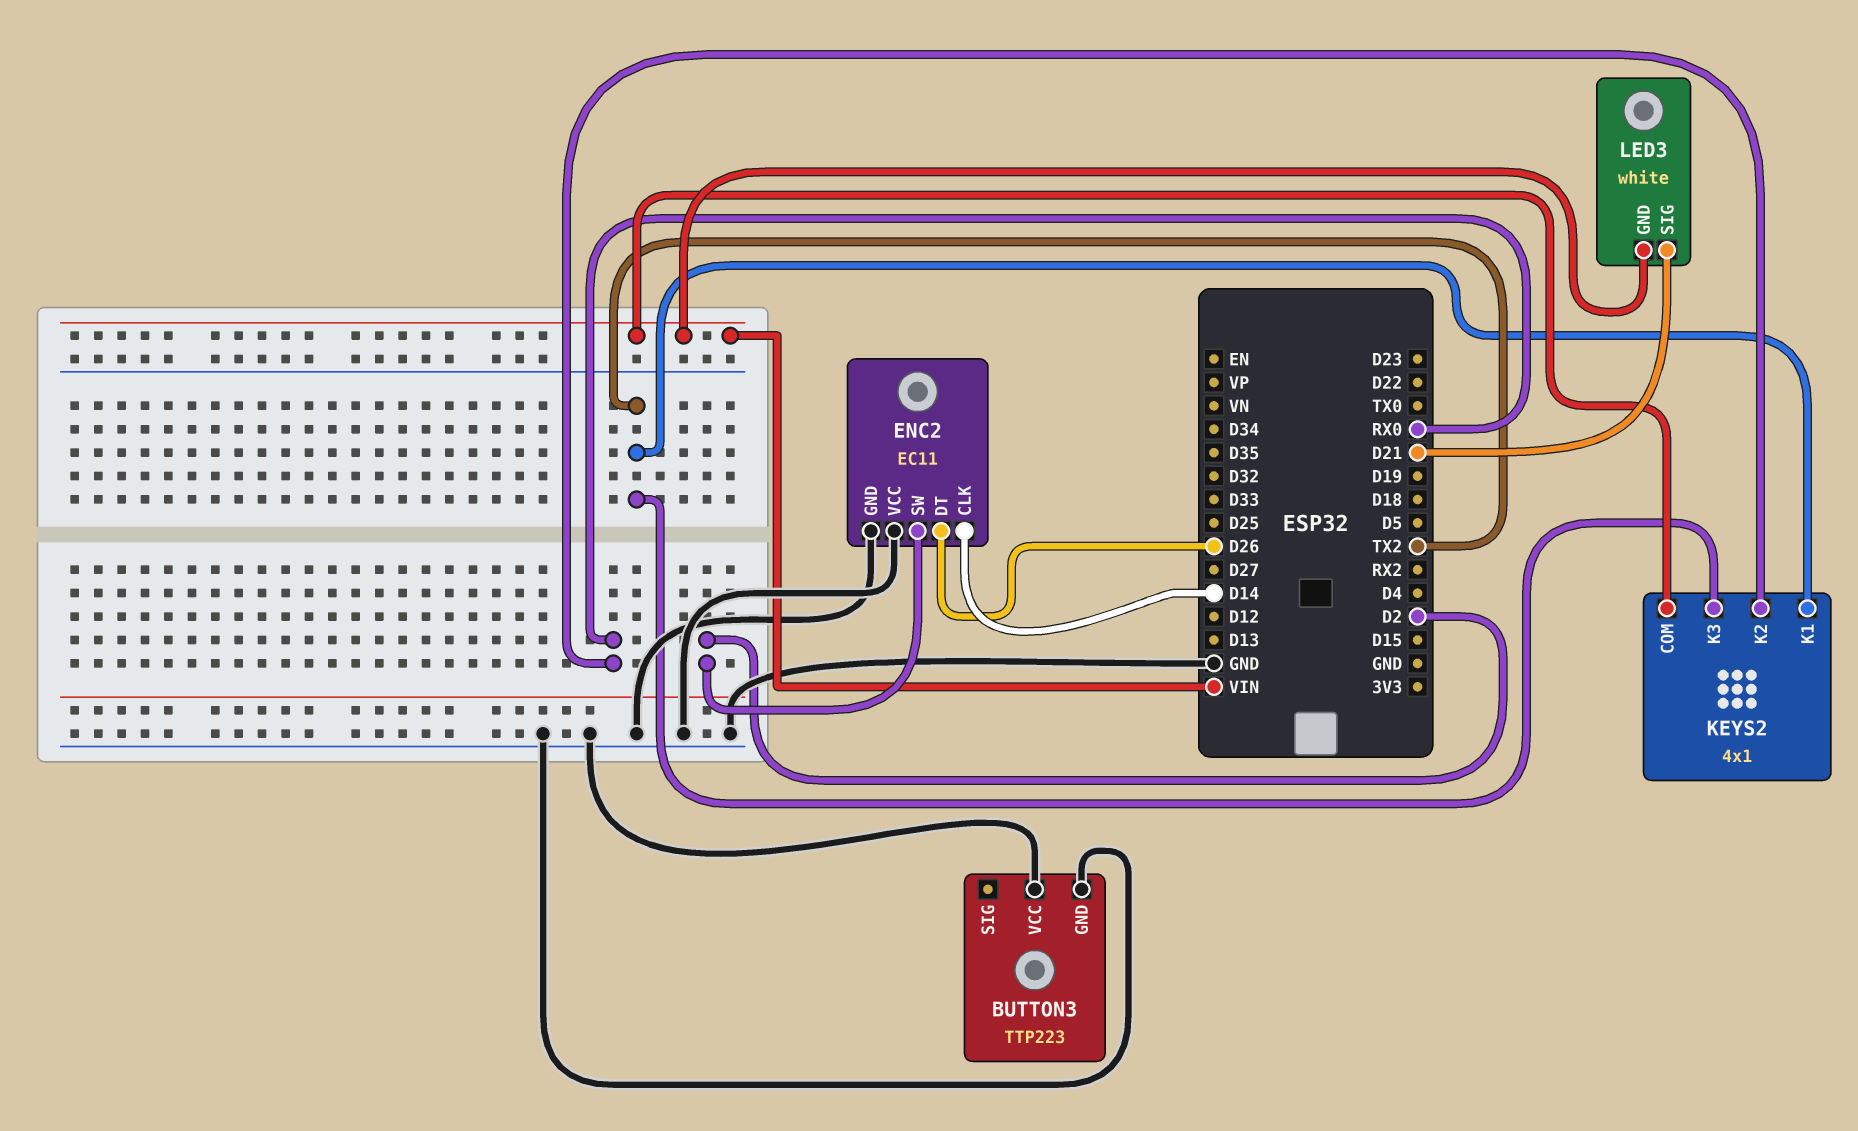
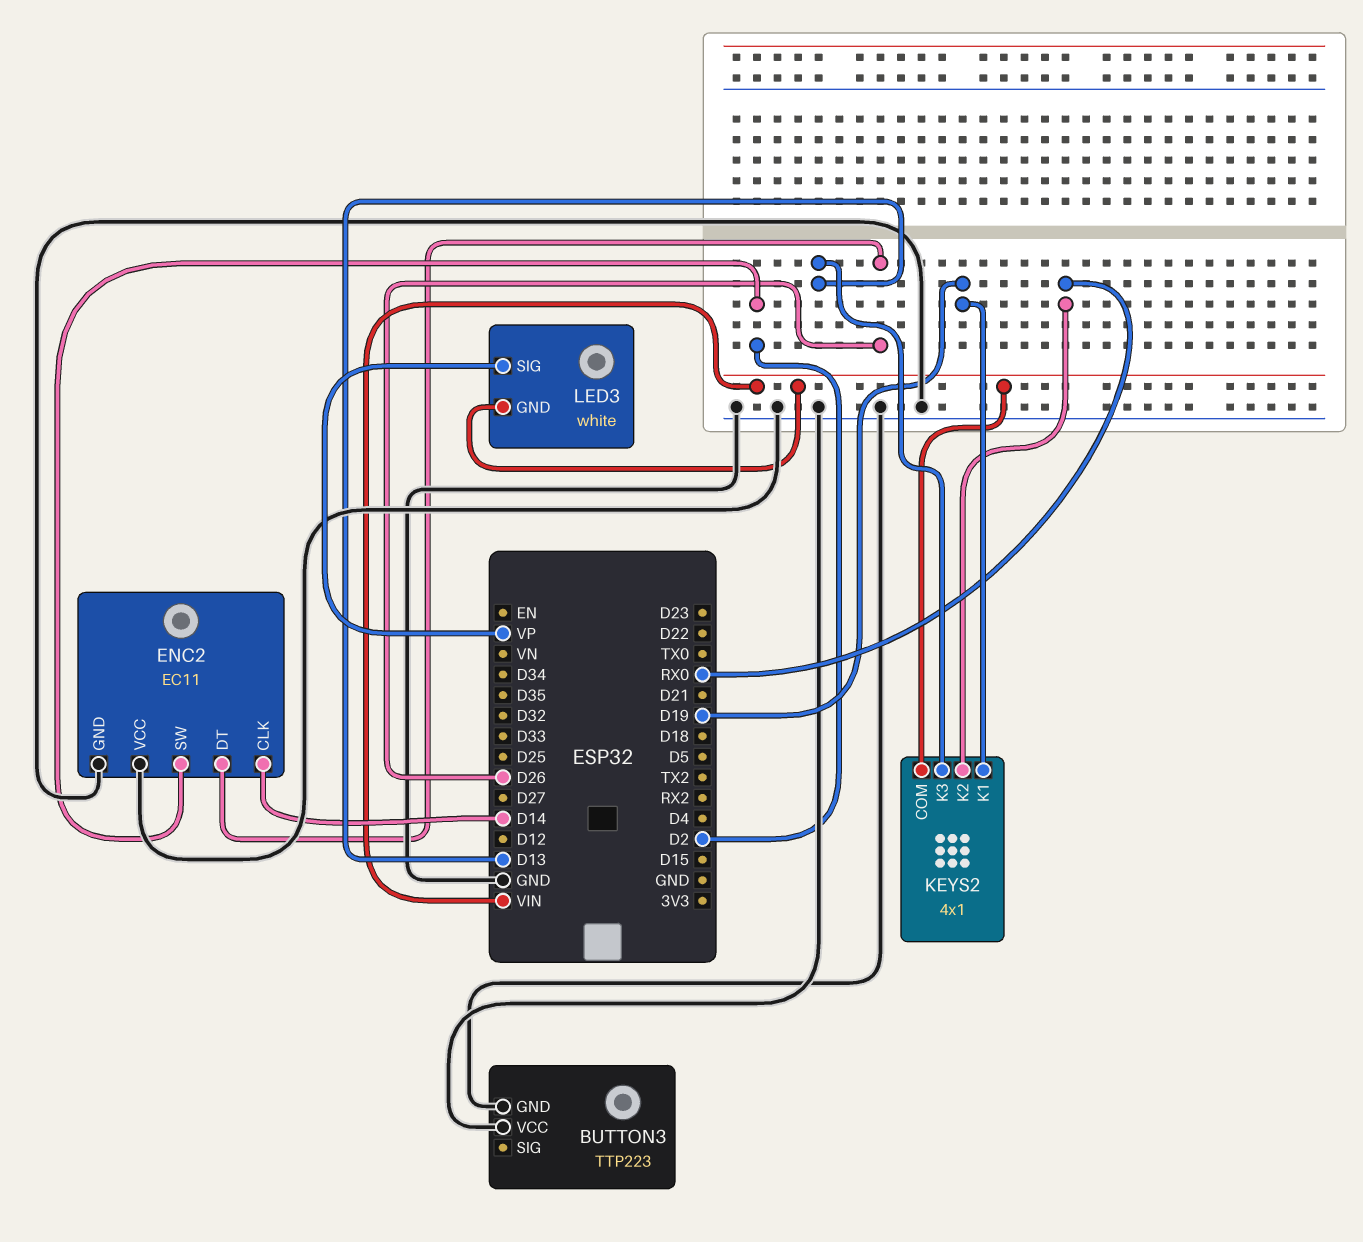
KEYS2 pin K1: TX2 -> D19
KEYS2 pin K3: TX2 -> D13
LED3 pin SIG: D21 -> VP

